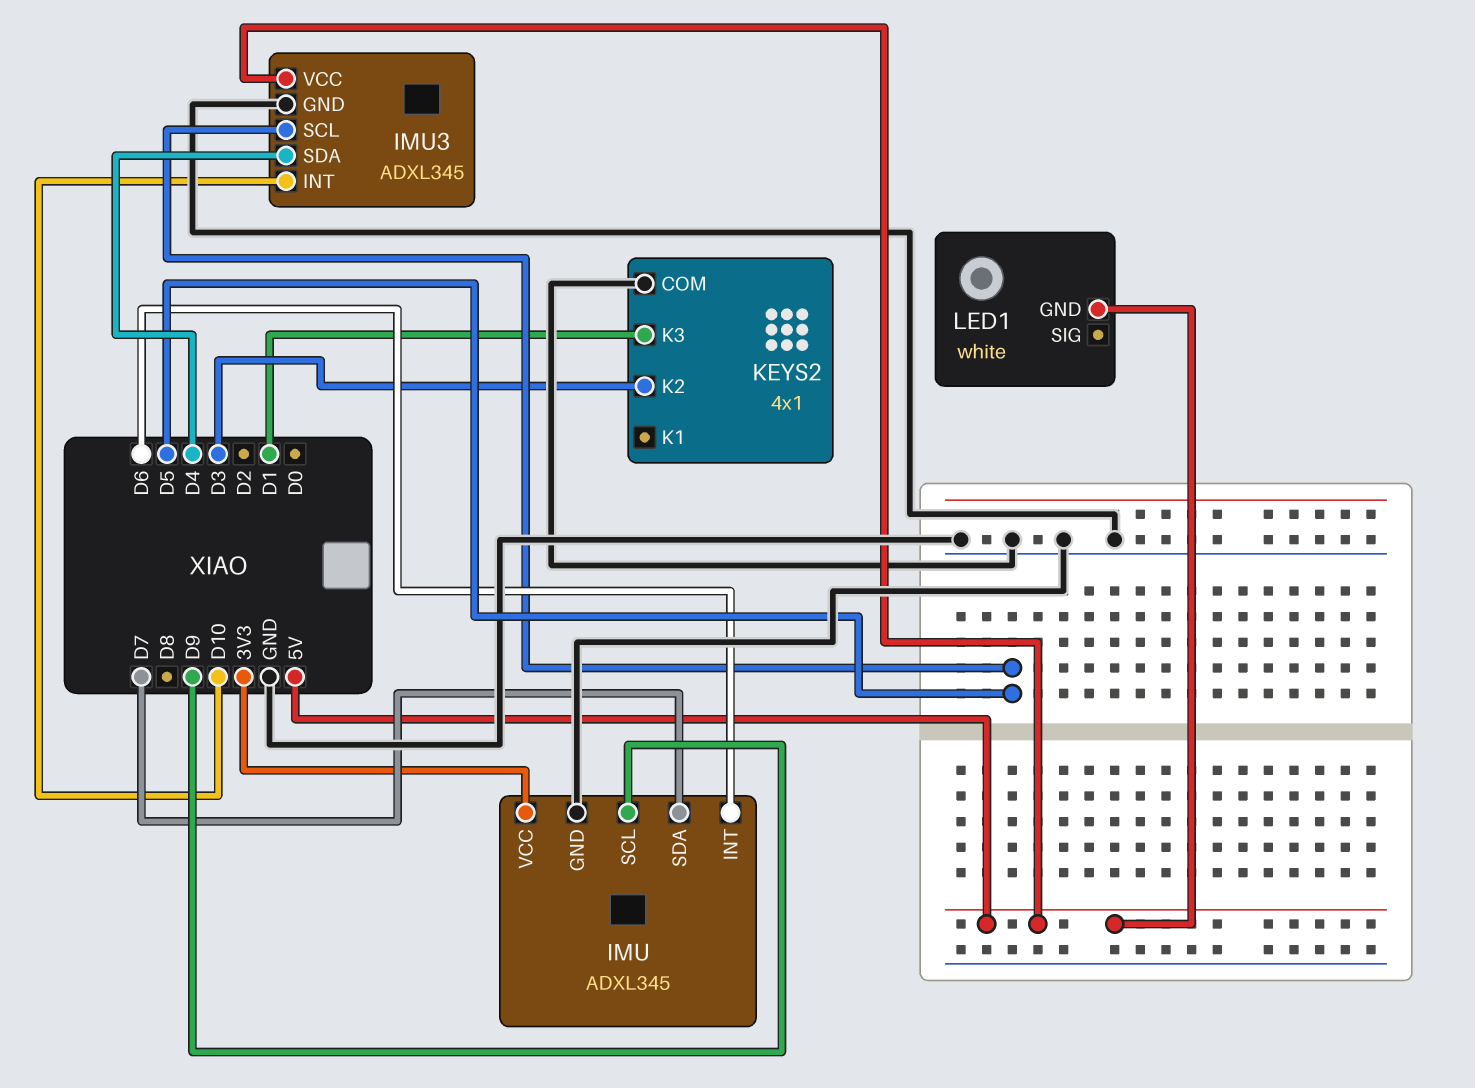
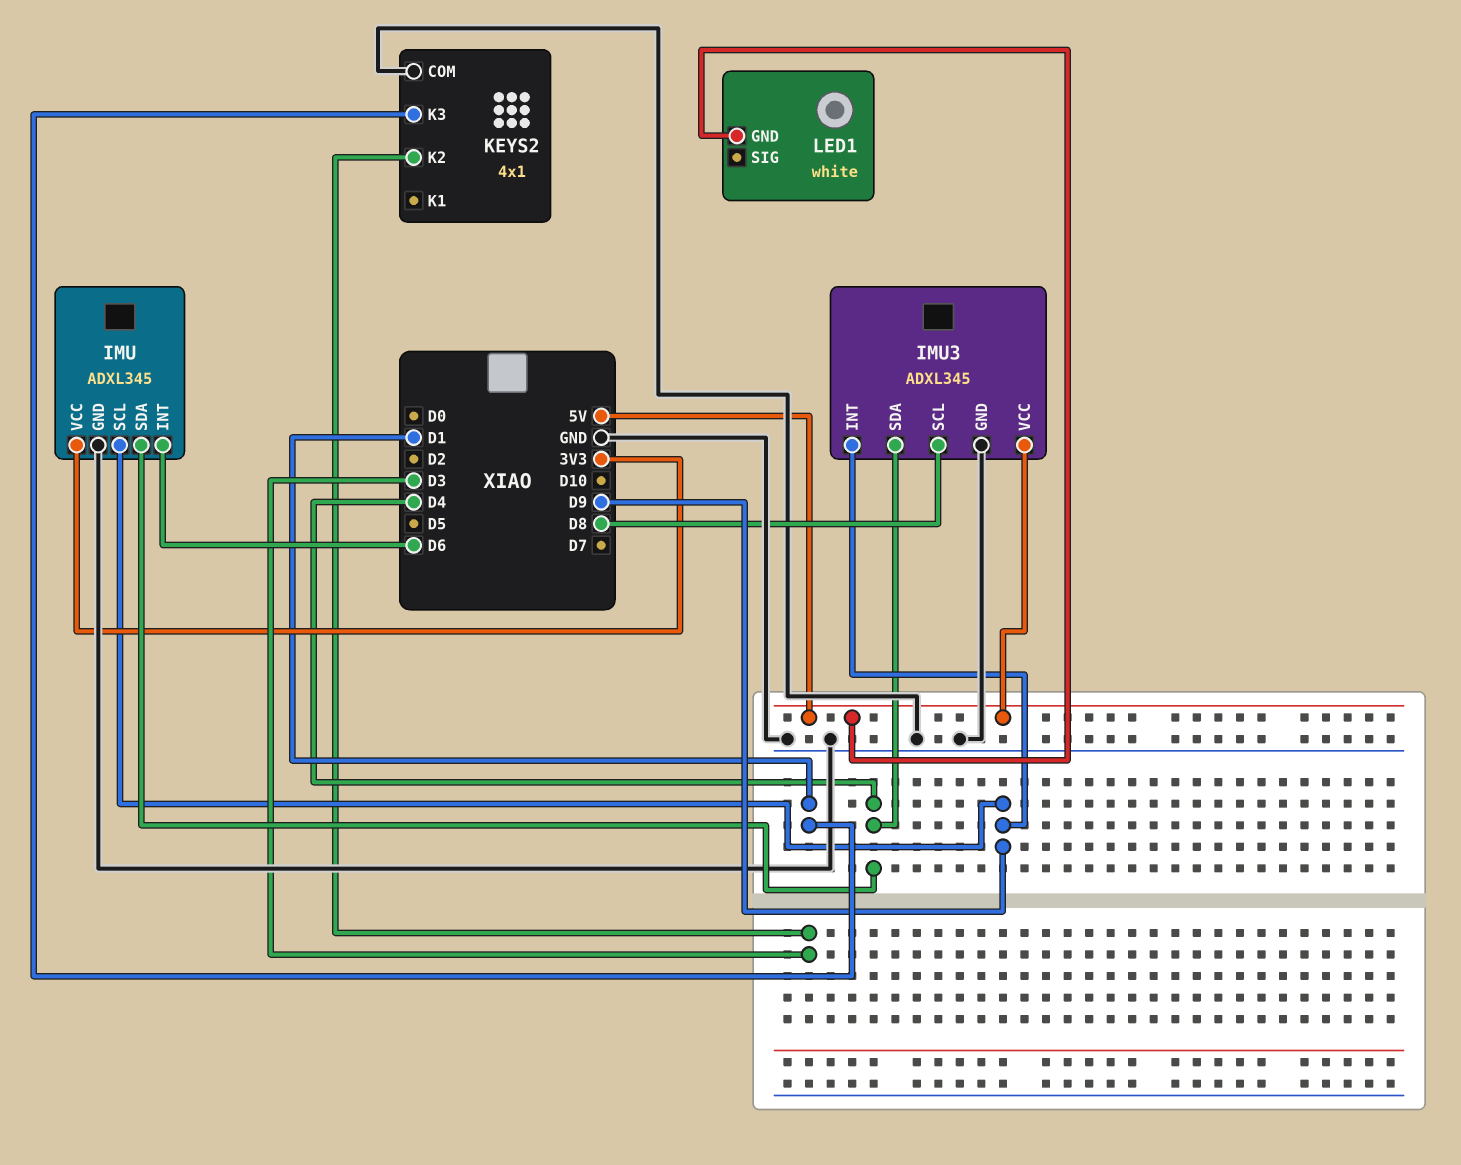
IMU pin SDA: D7 -> D4
IMU3 pin INT: D10 -> D9
IMU3 pin SCL: D5 -> D8

